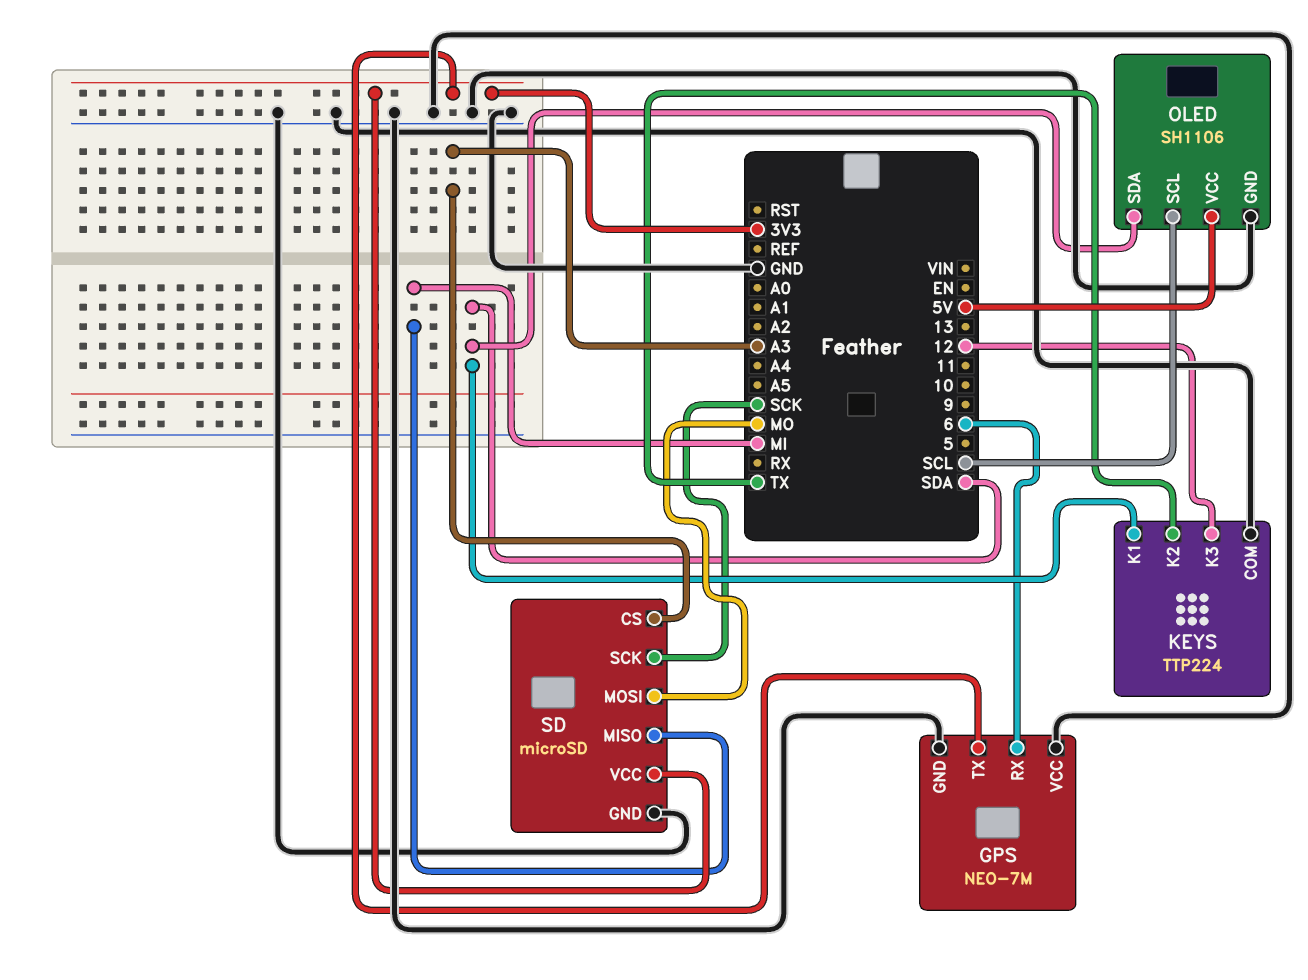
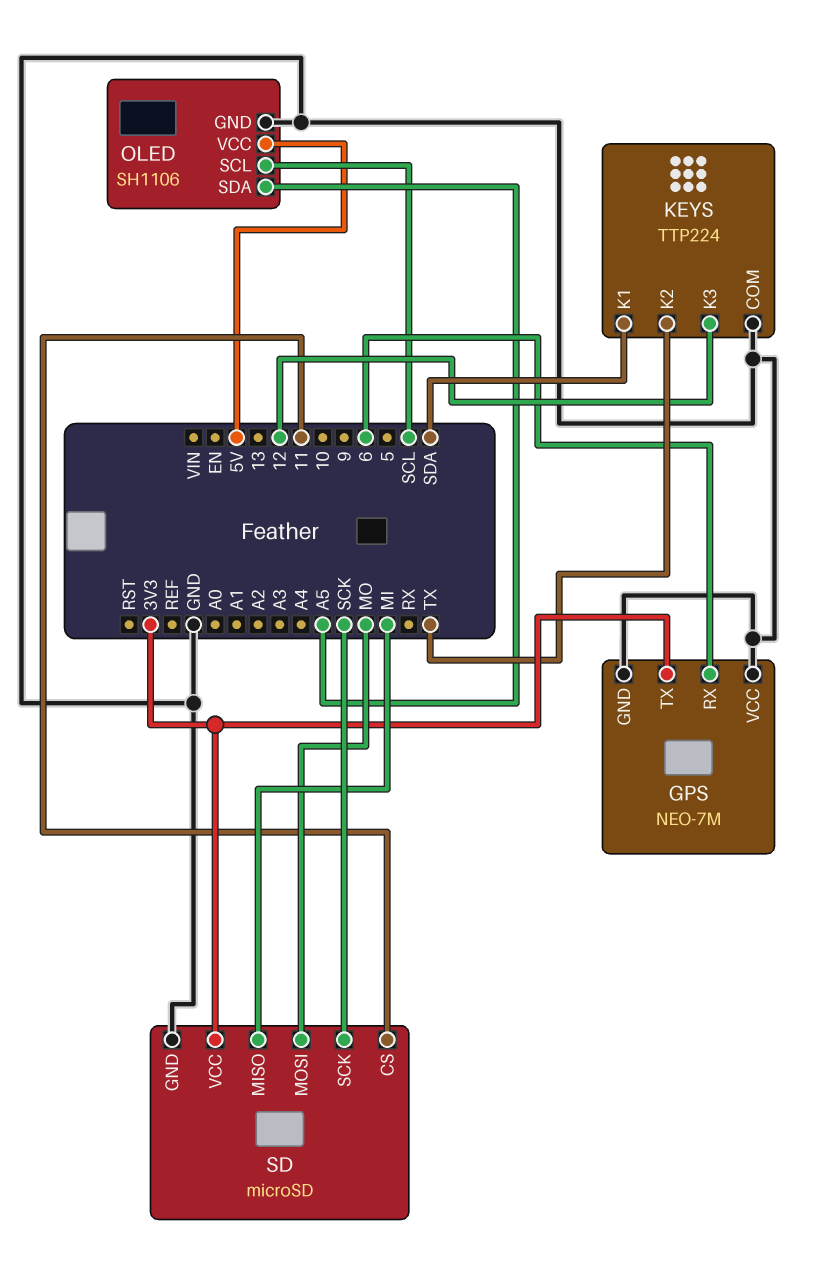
OLED pin SDA: SDA -> A5
SD pin CS: A3 -> 11

